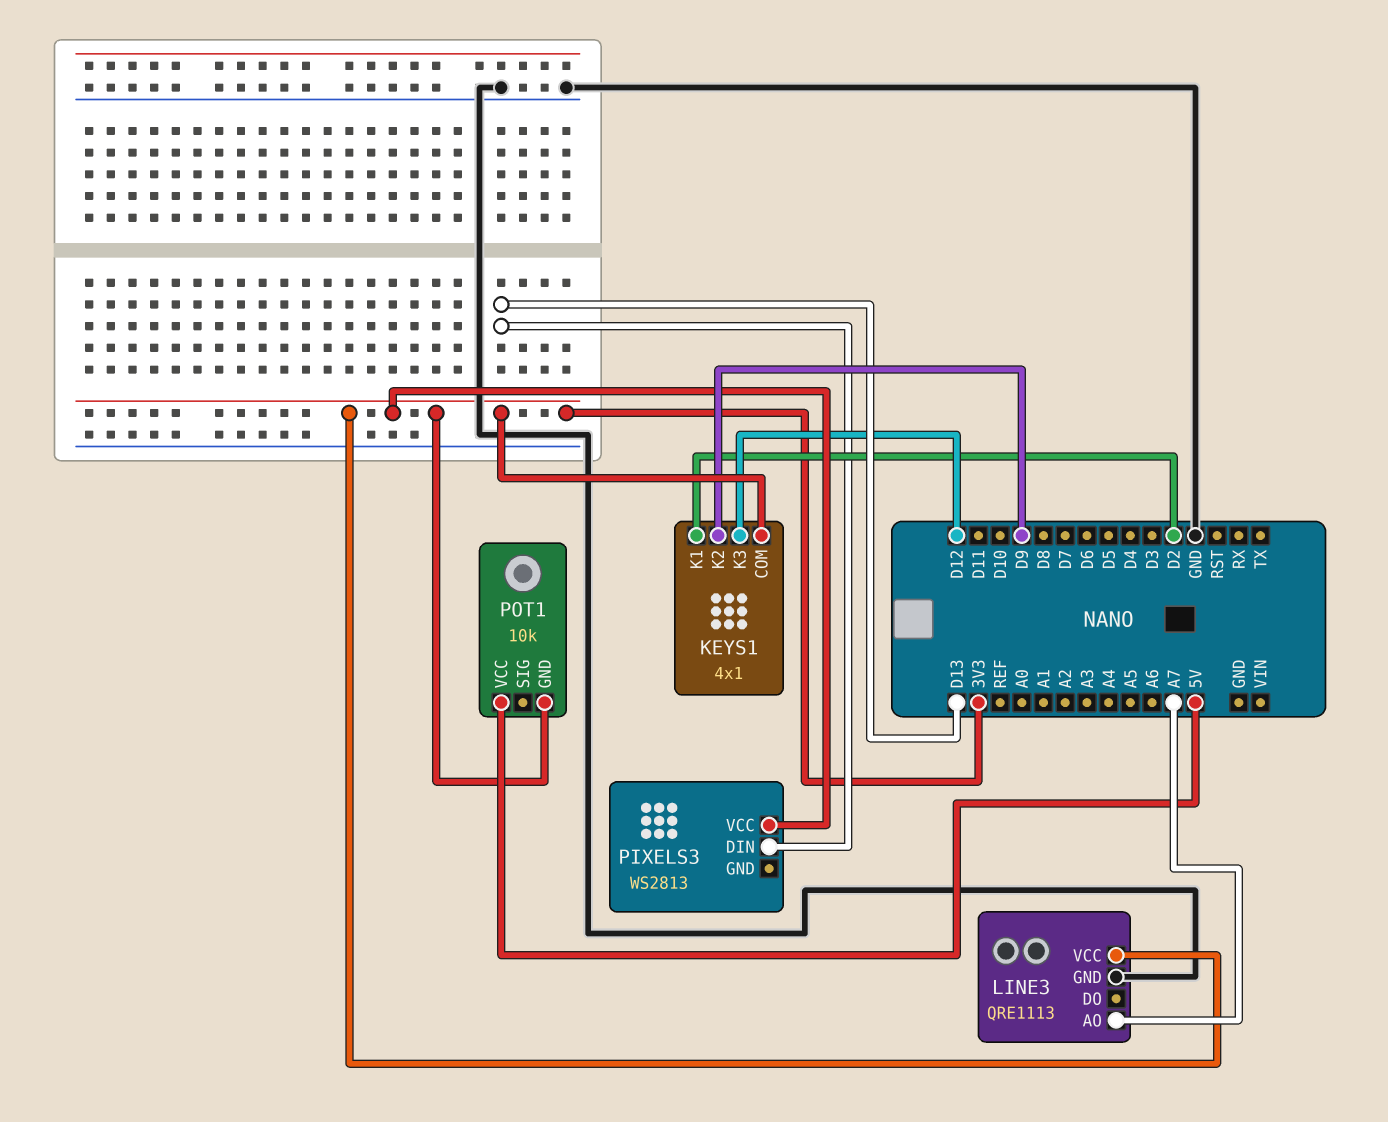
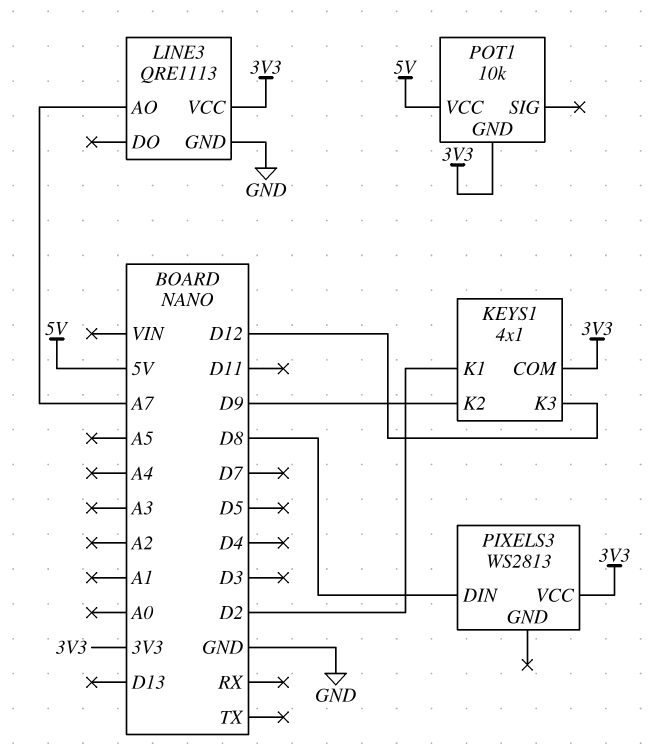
PIXELS3 pin DIN: D13 -> D8

